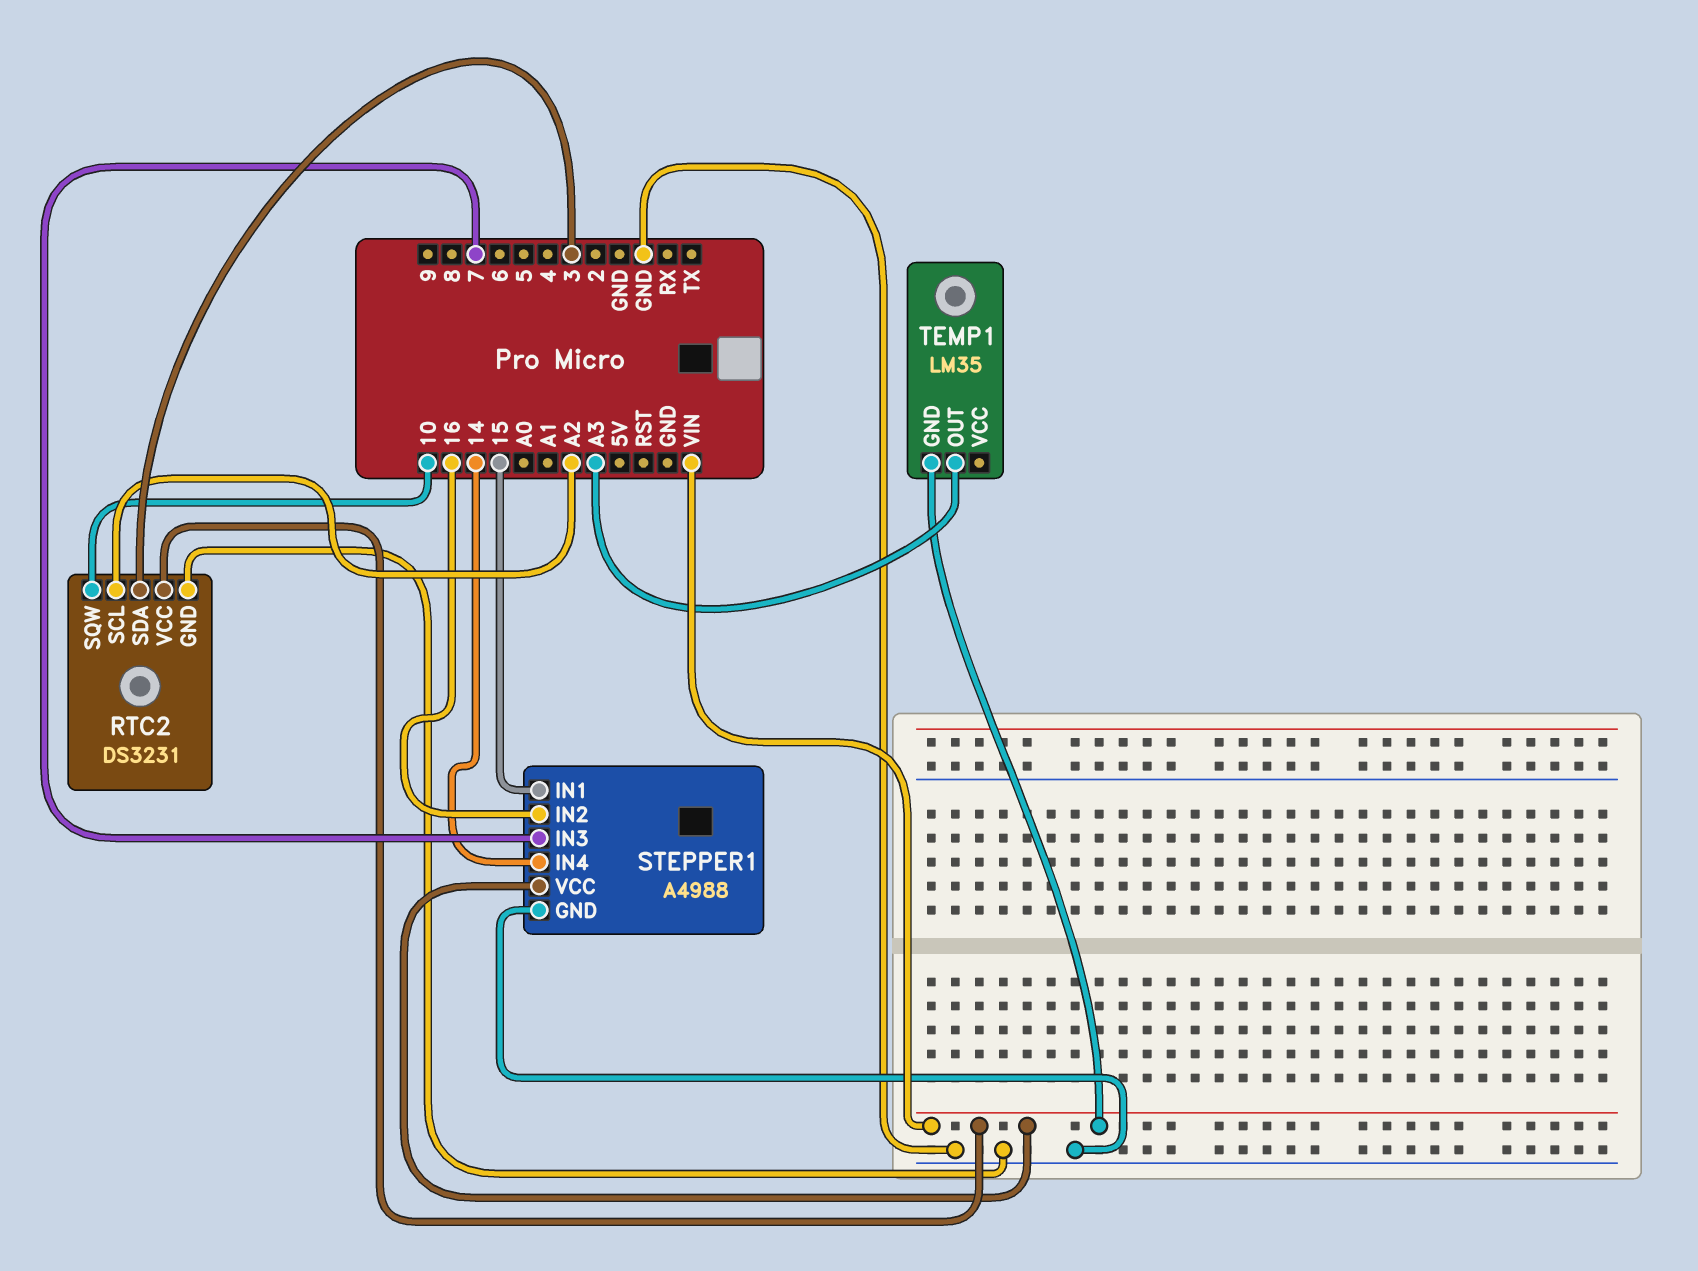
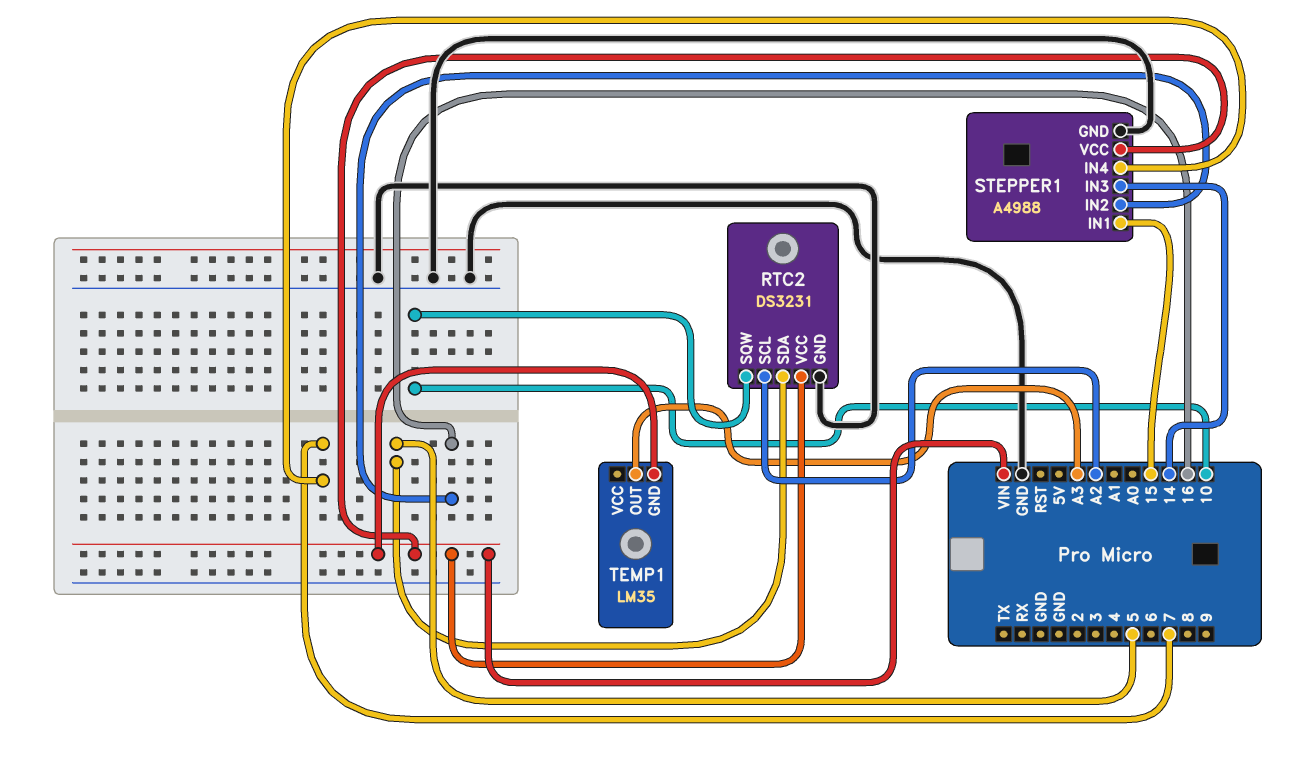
RTC2 pin SDA: 3 -> 5
STEPPER1 pin IN3: 7 -> 14
STEPPER1 pin IN4: 14 -> 7

